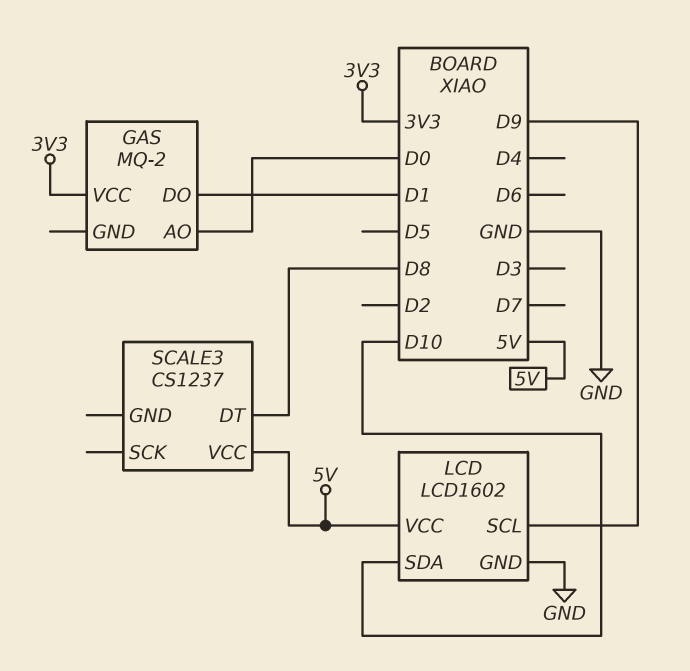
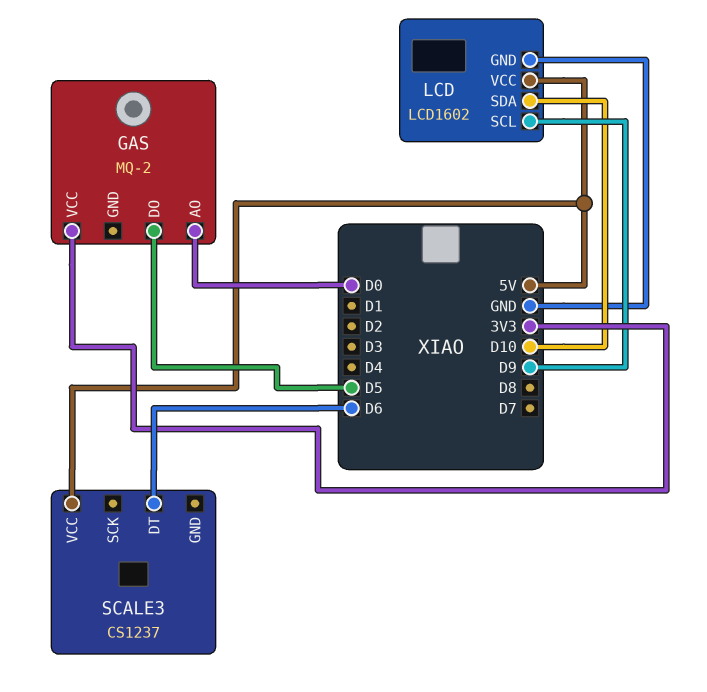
GAS pin DO: D1 -> D5
SCALE3 pin DT: D8 -> D6

